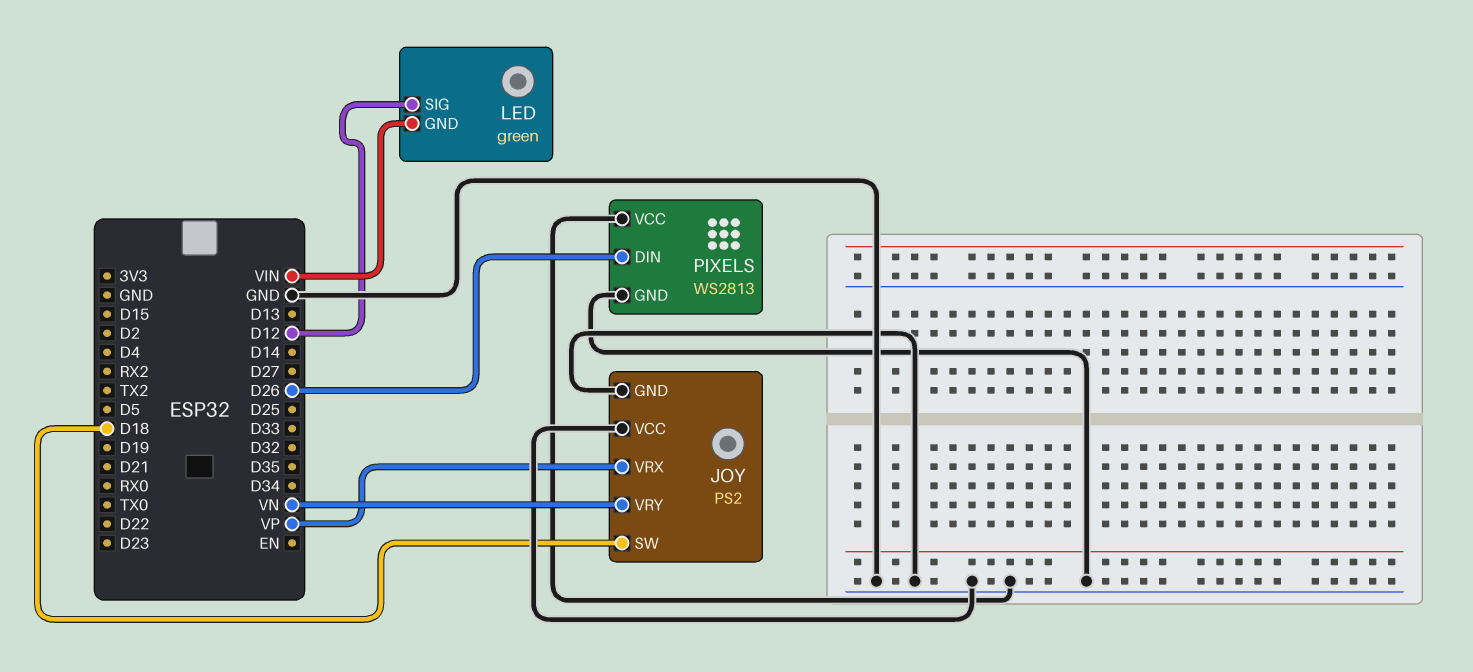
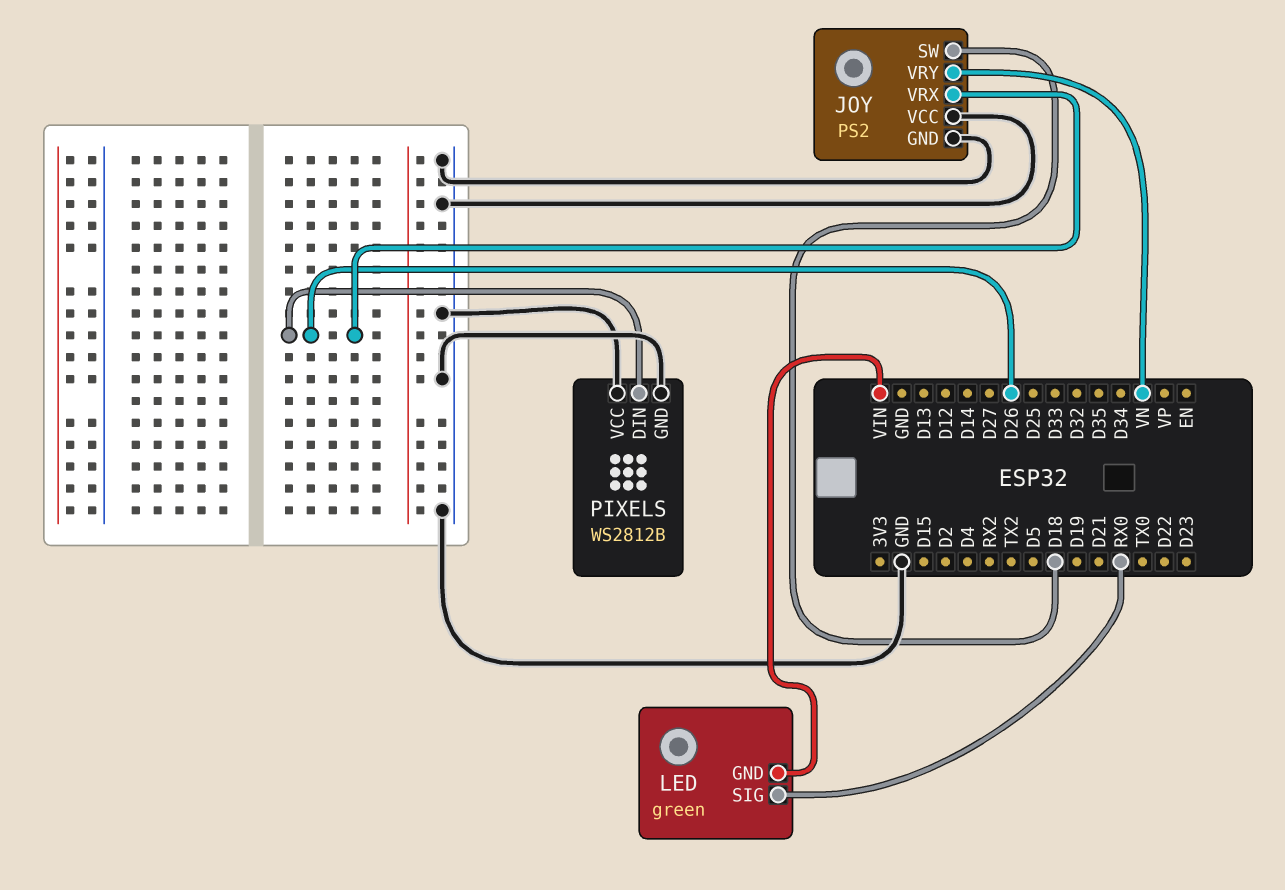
JOY pin VRX: VP -> D26
LED pin SIG: D12 -> RX0
PIXELS: WS2813 -> WS2812B

